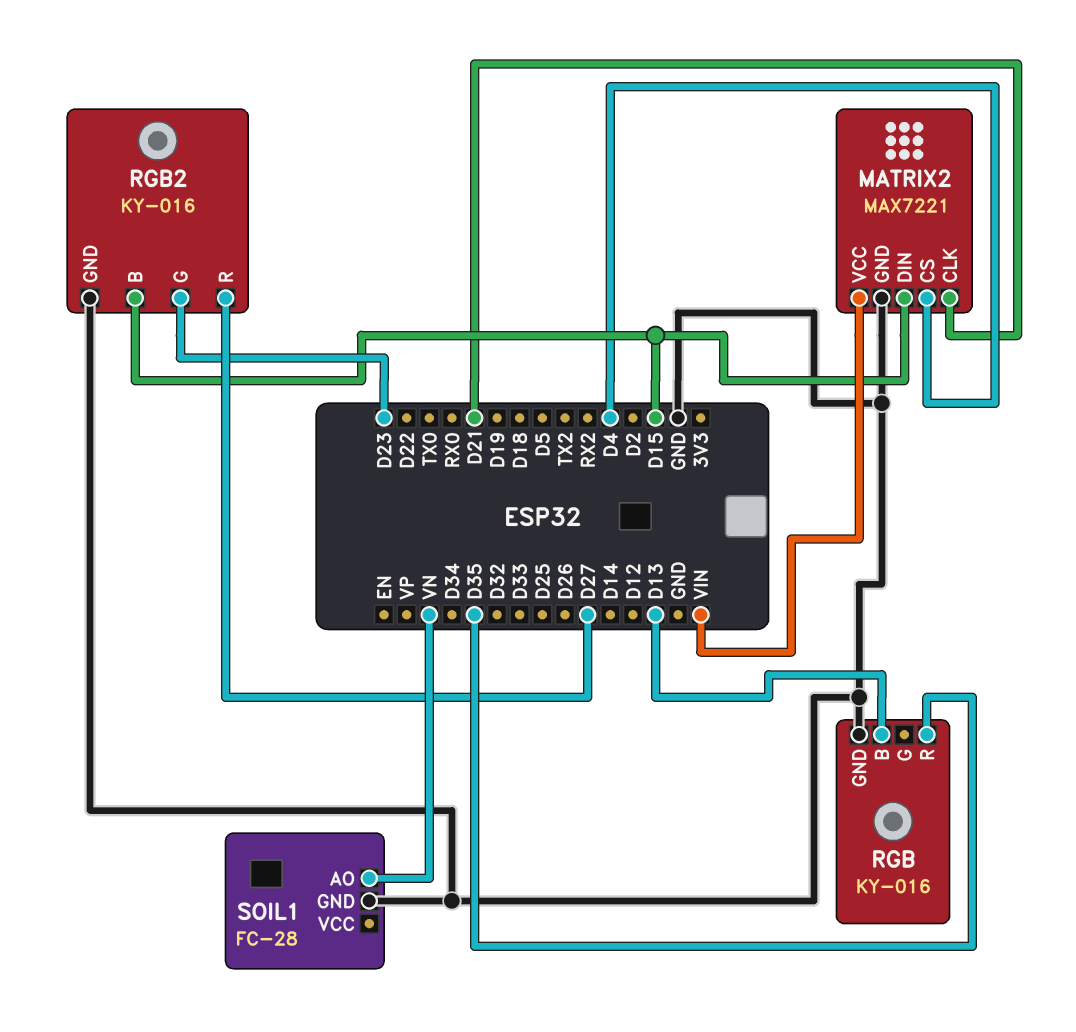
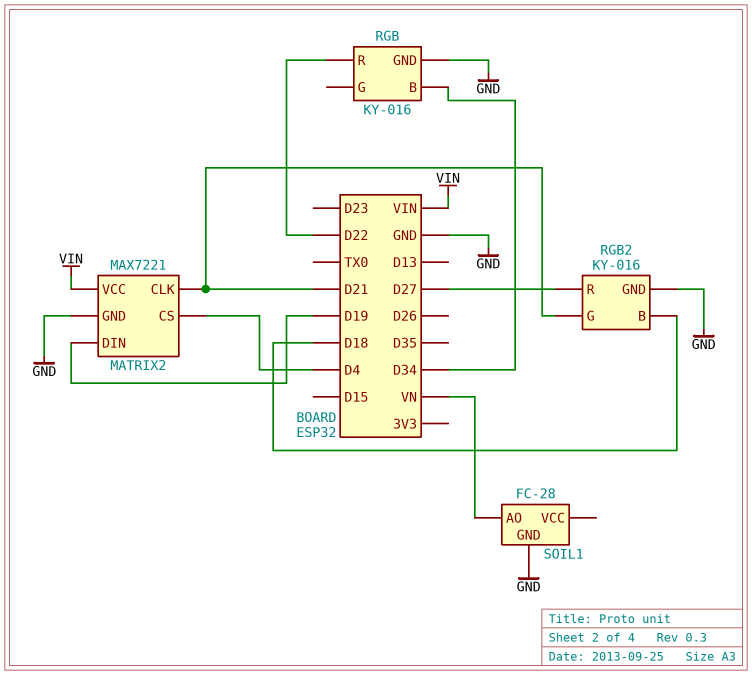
MATRIX2 pin DIN: D15 -> D19
RGB pin B: D13 -> D34
RGB pin R: D35 -> D22
RGB2 pin B: D15 -> D18
RGB2 pin G: D23 -> D21

